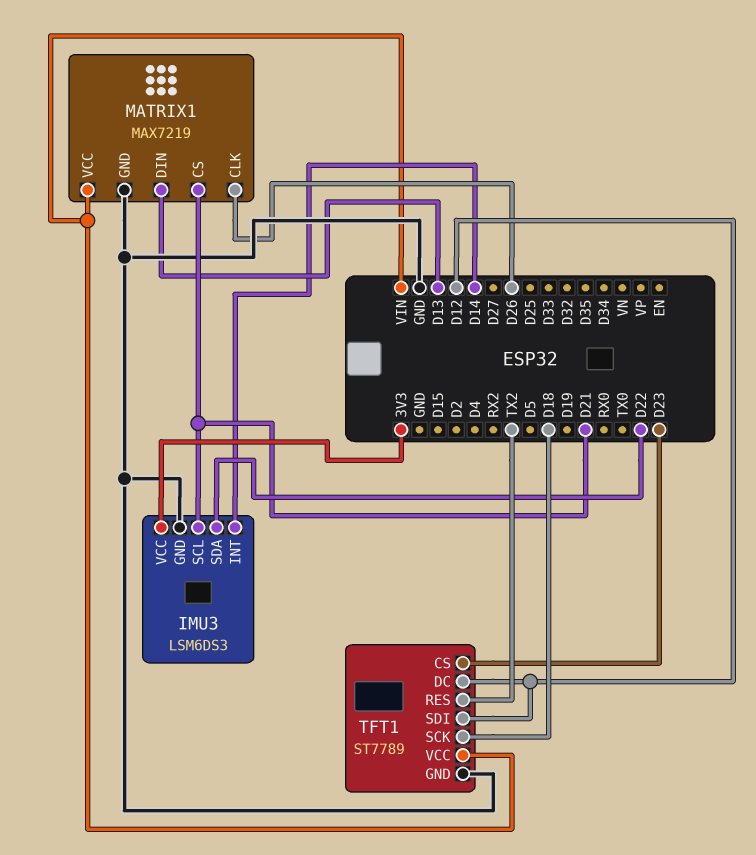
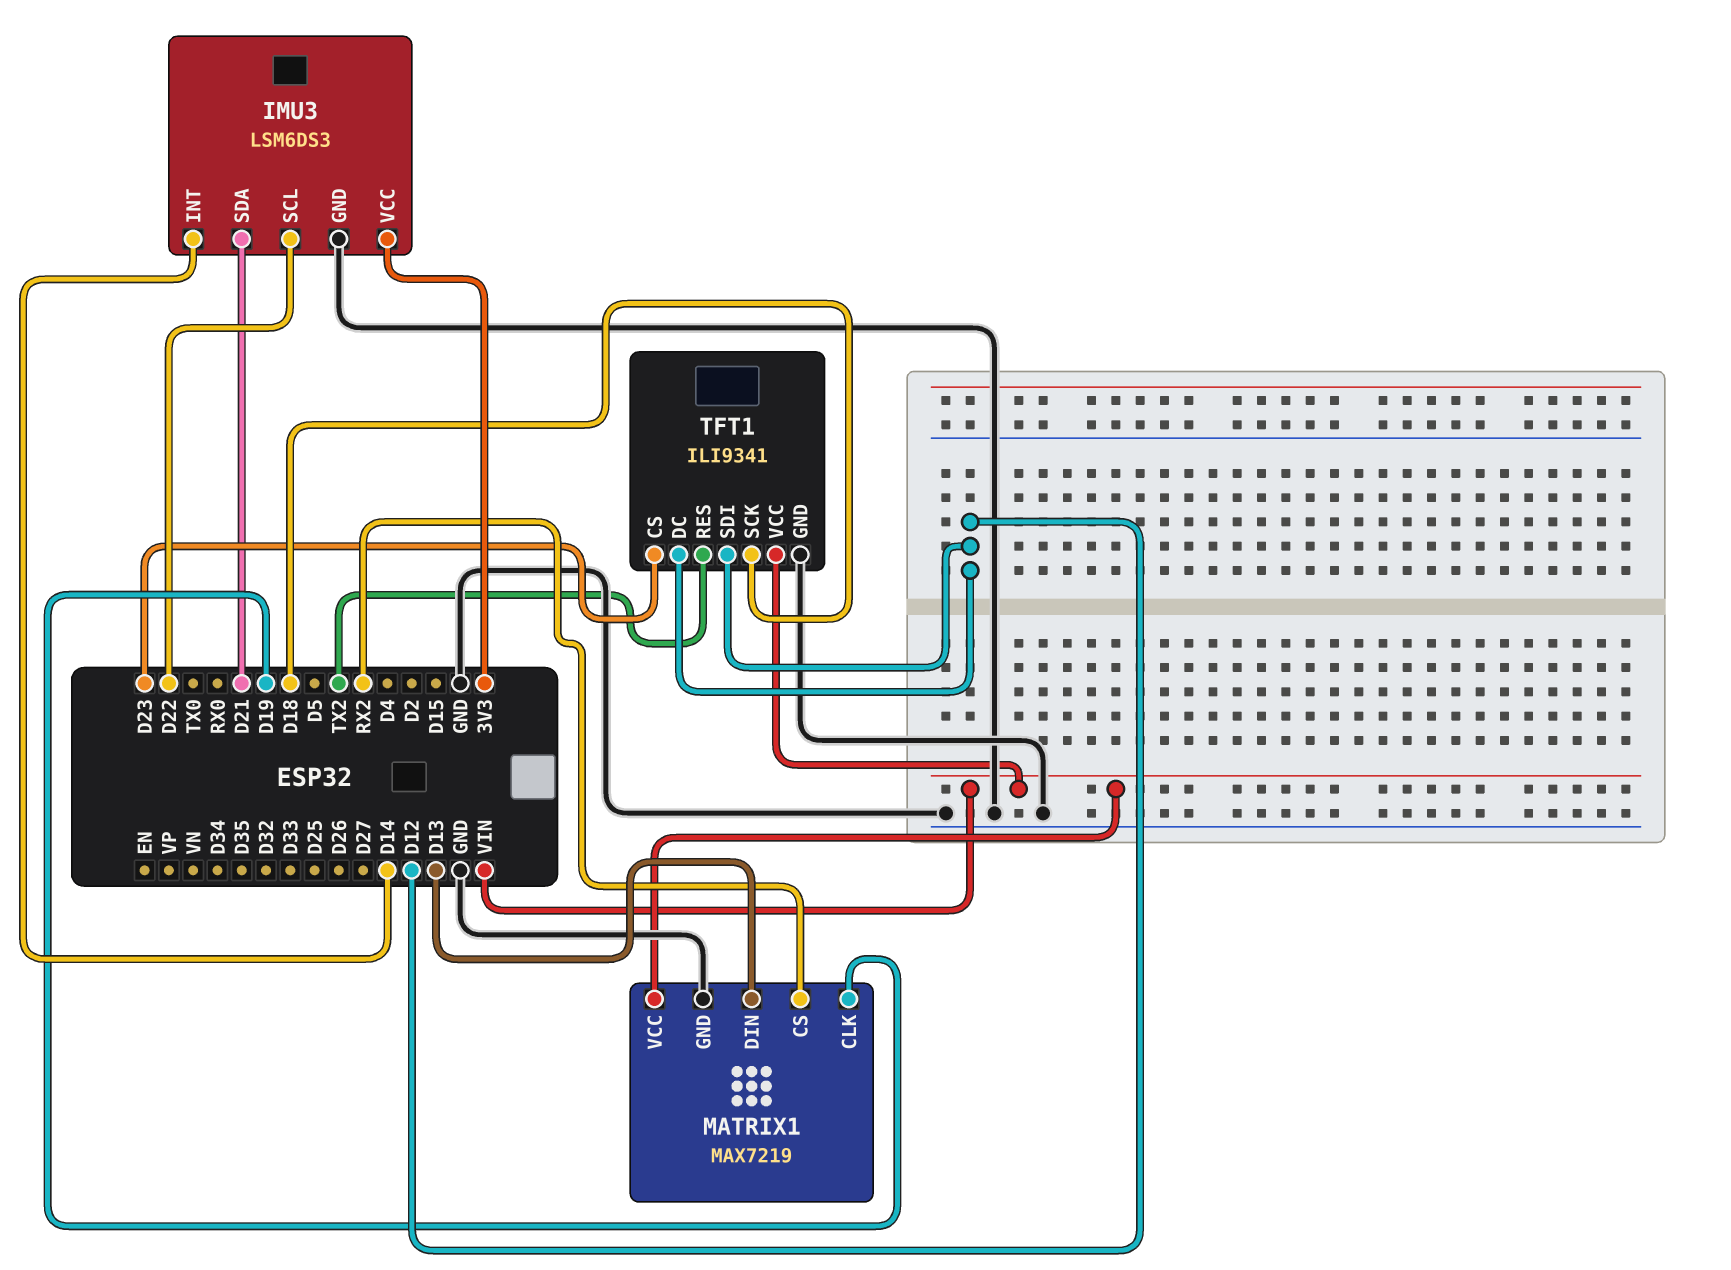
IMU3 pin SCL: D21 -> D22
IMU3 pin SDA: D22 -> D21
MATRIX1 pin CLK: D26 -> D19
MATRIX1 pin CS: D21 -> RX2
TFT1: ST7789 -> ILI9341

